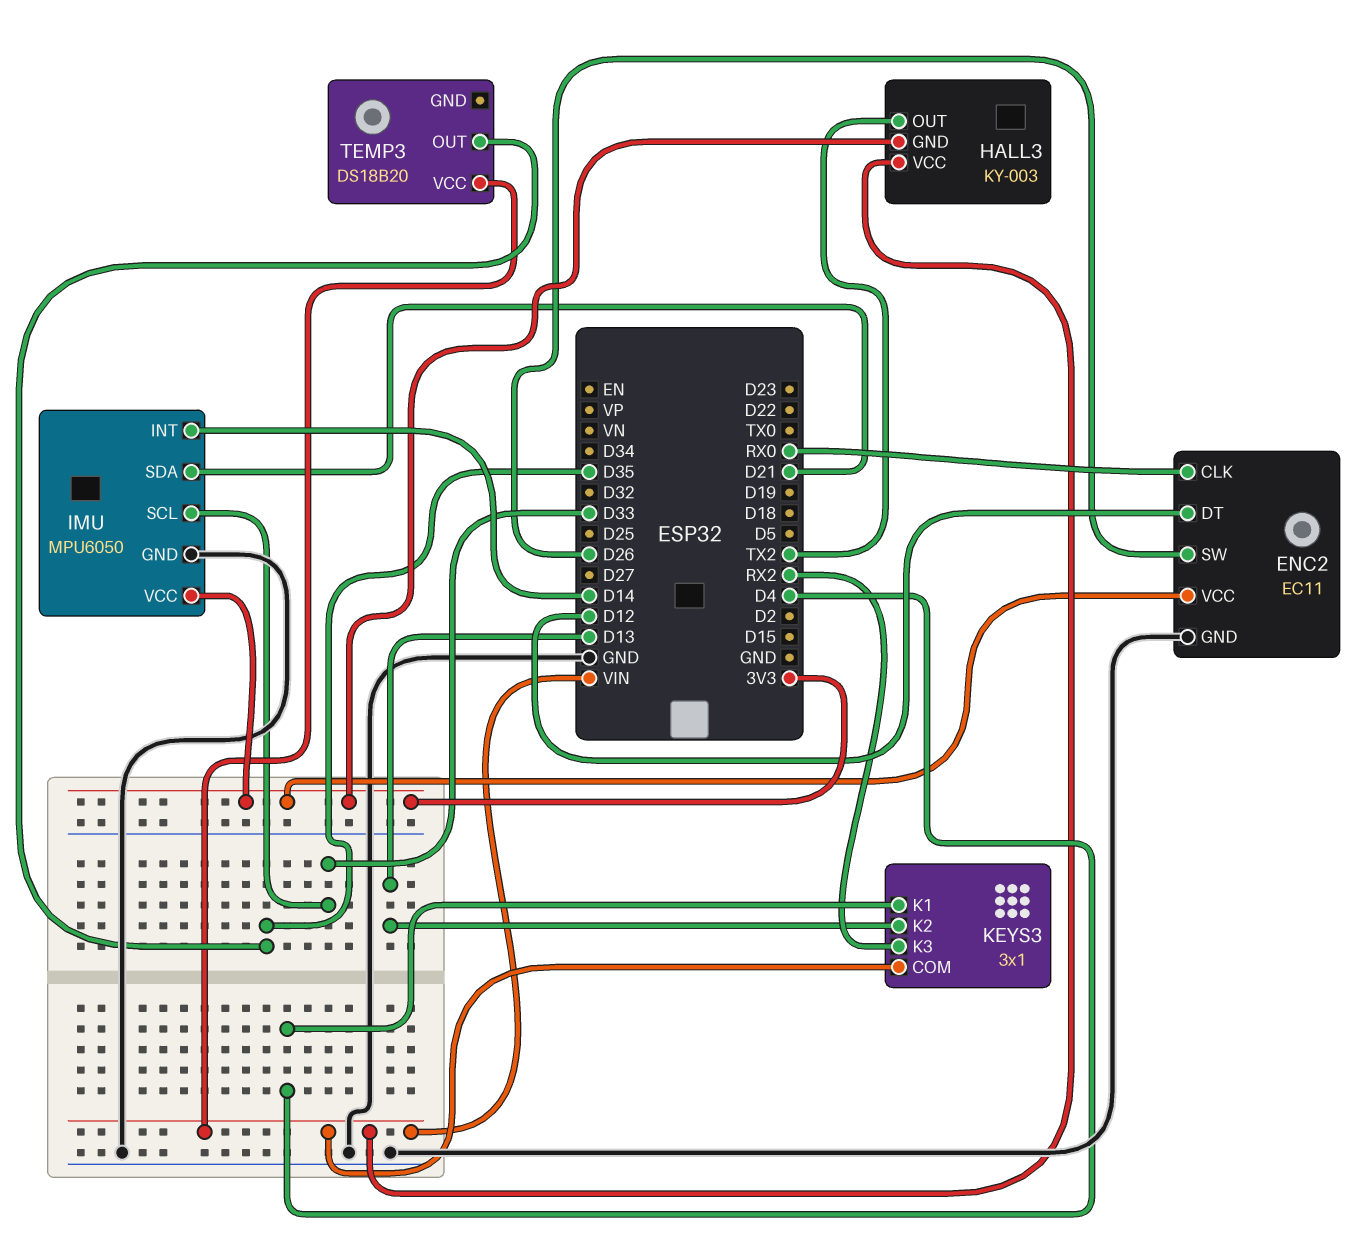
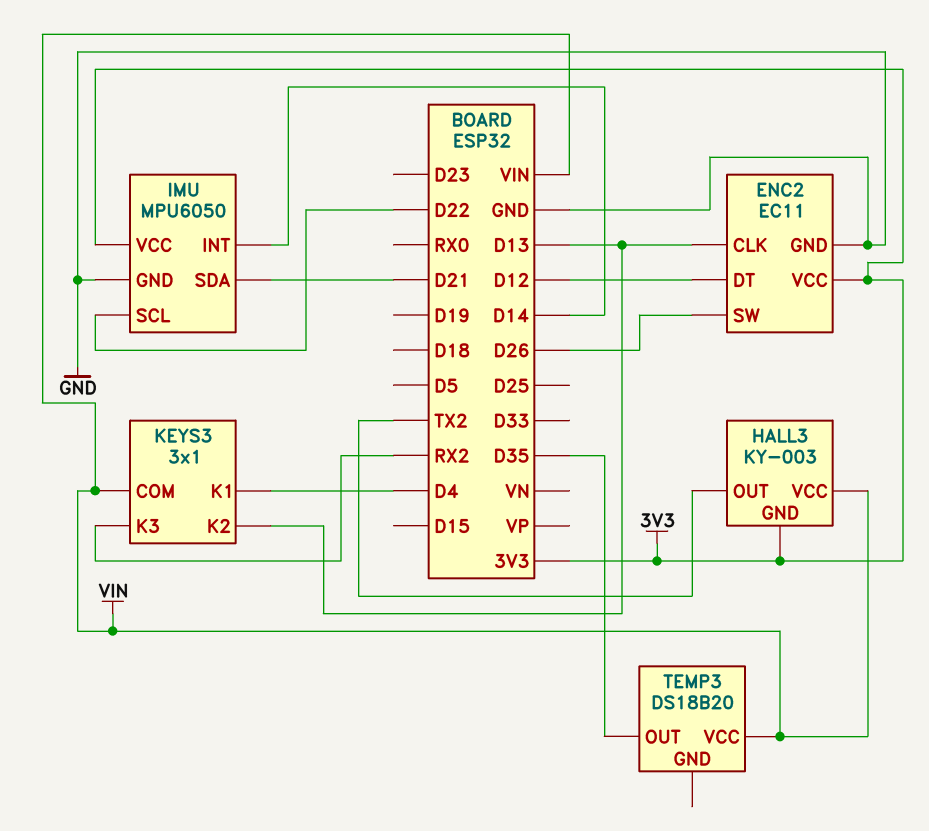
ENC2 pin CLK: RX0 -> D13
IMU pin SCL: D33 -> D22

